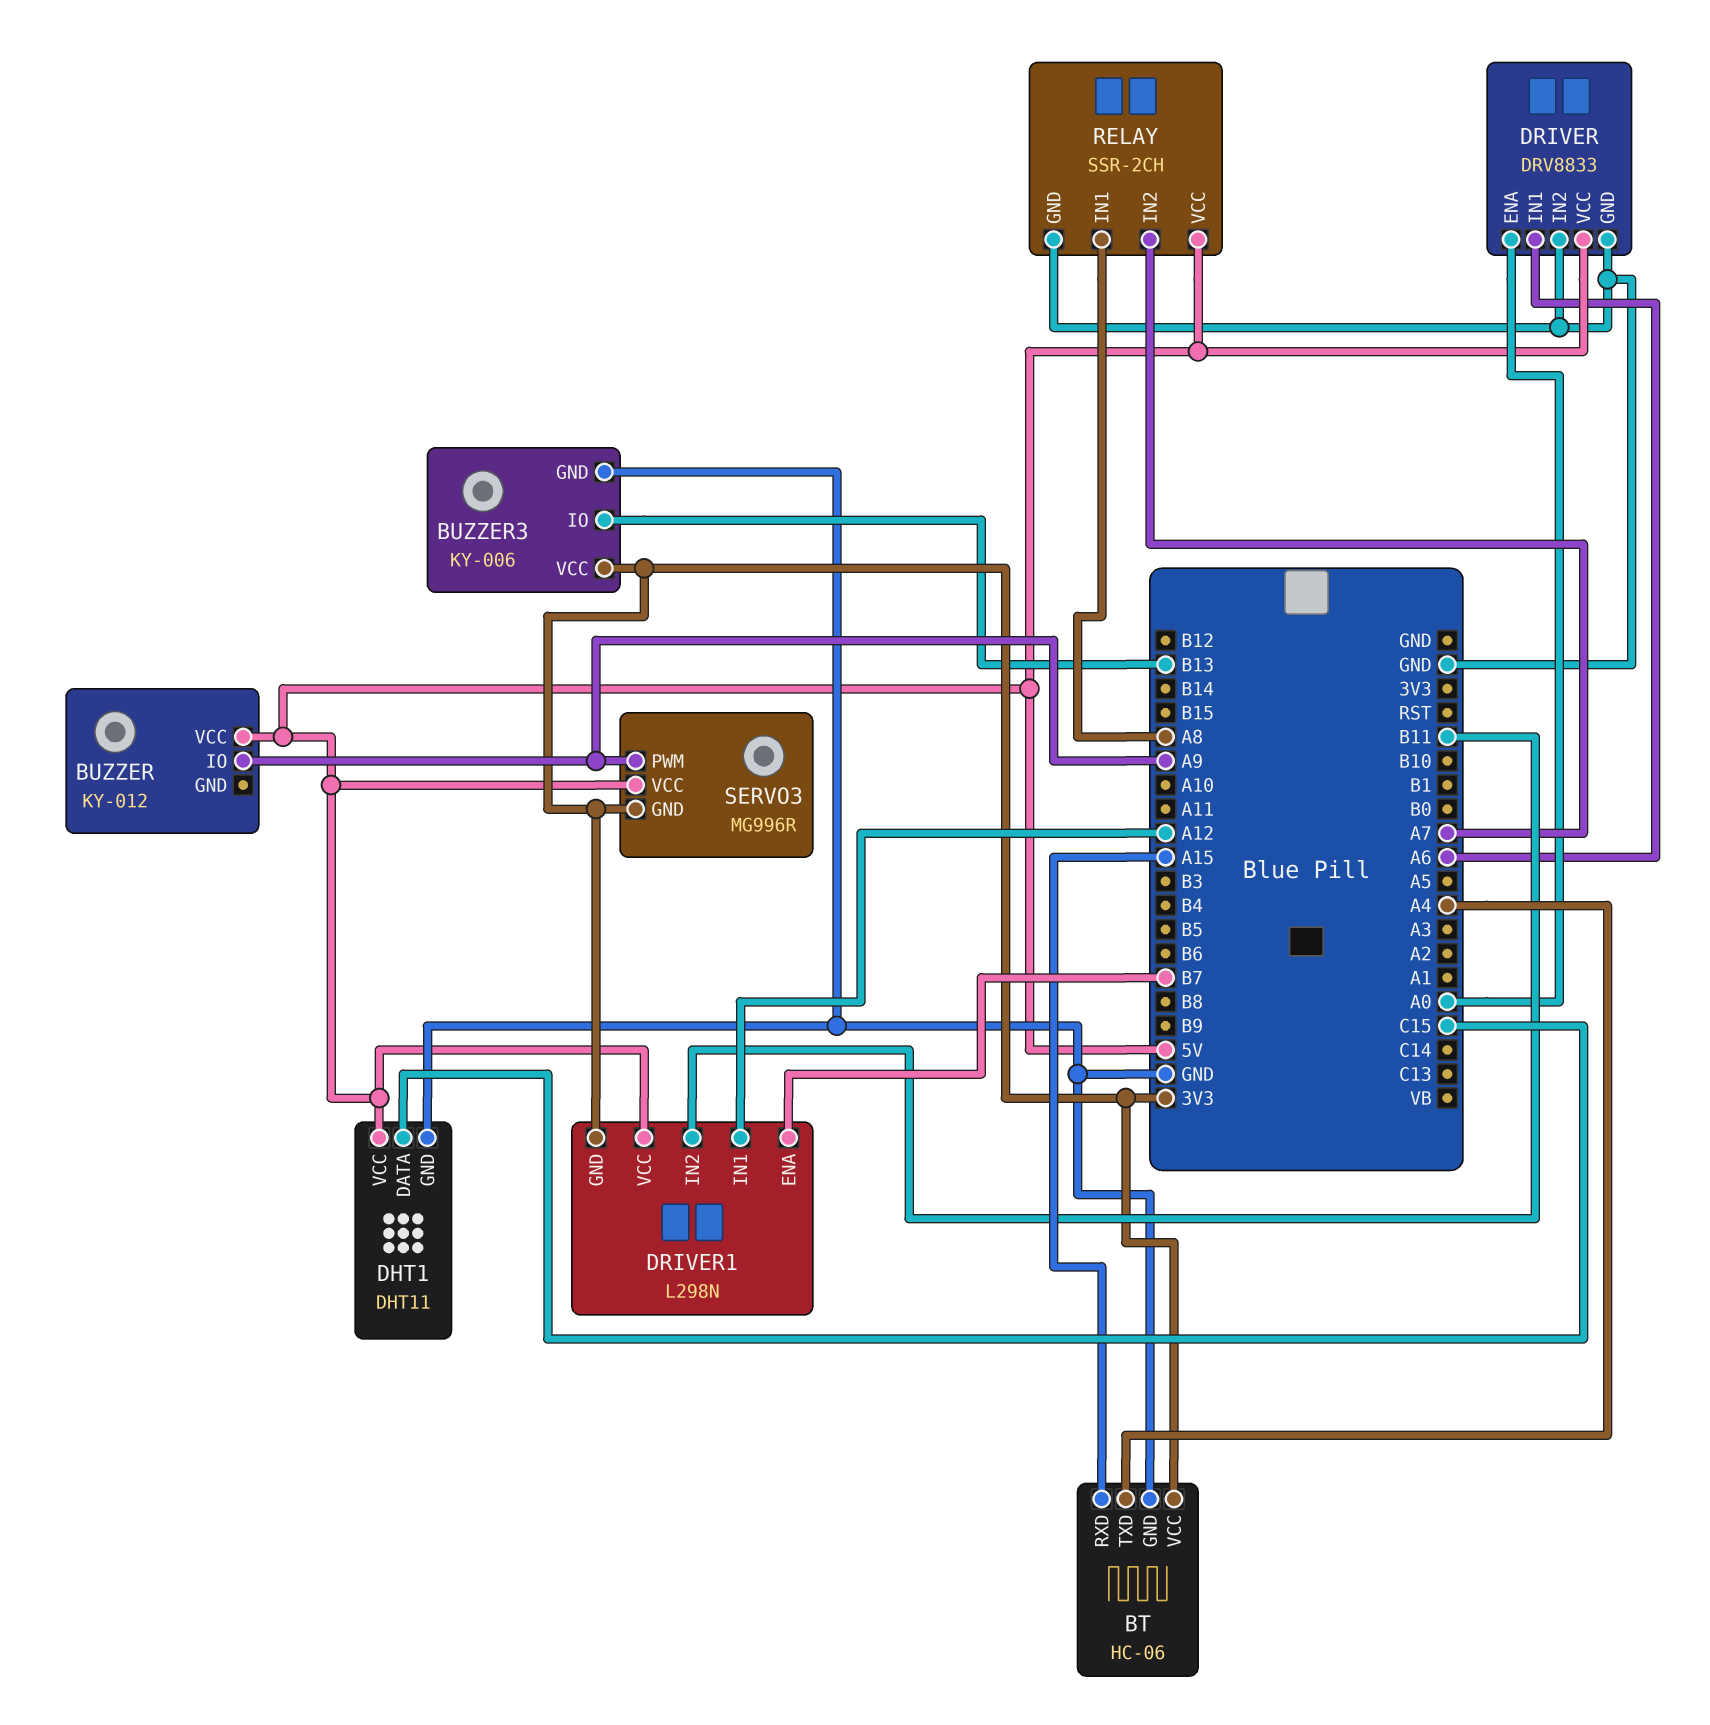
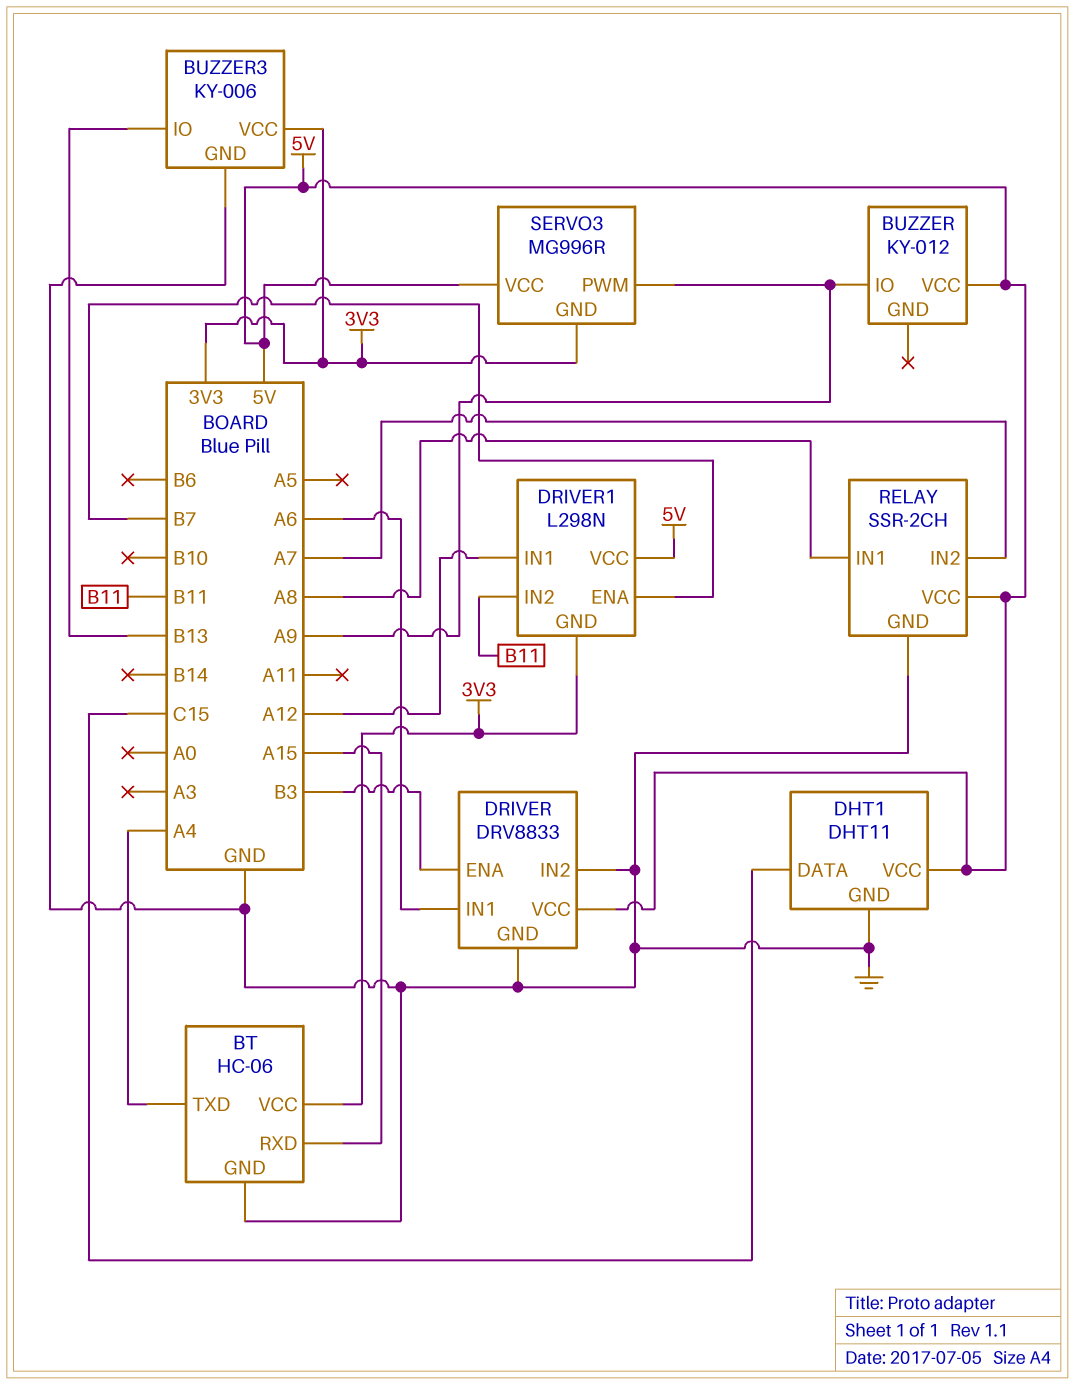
DRIVER pin ENA: A0 -> B3

